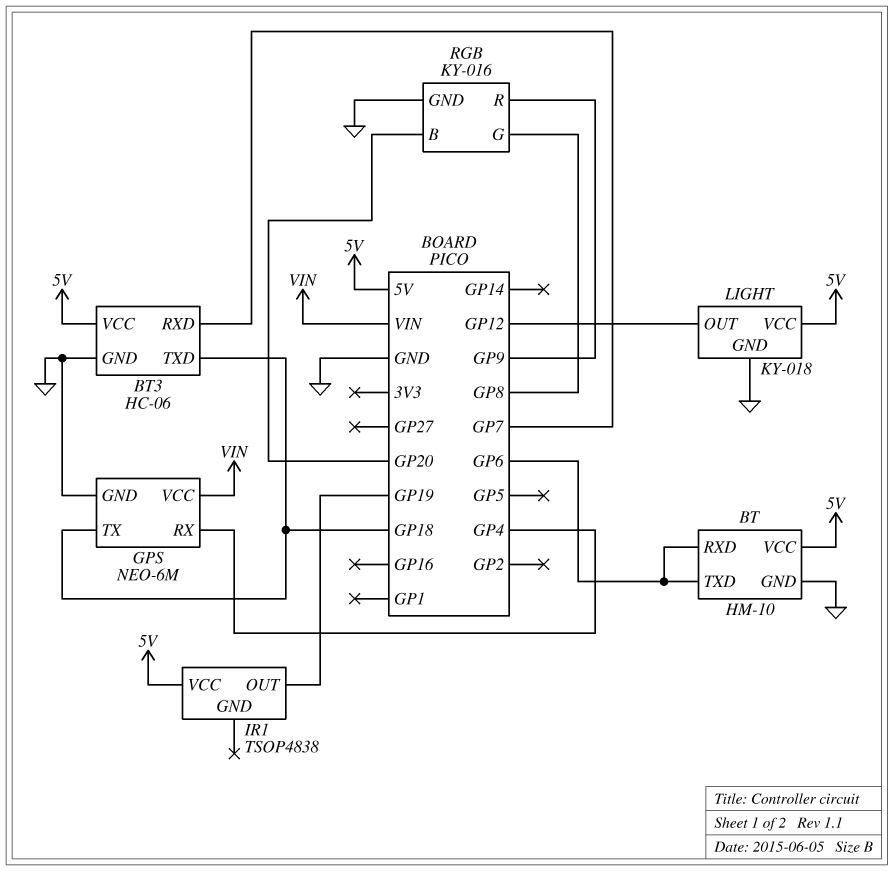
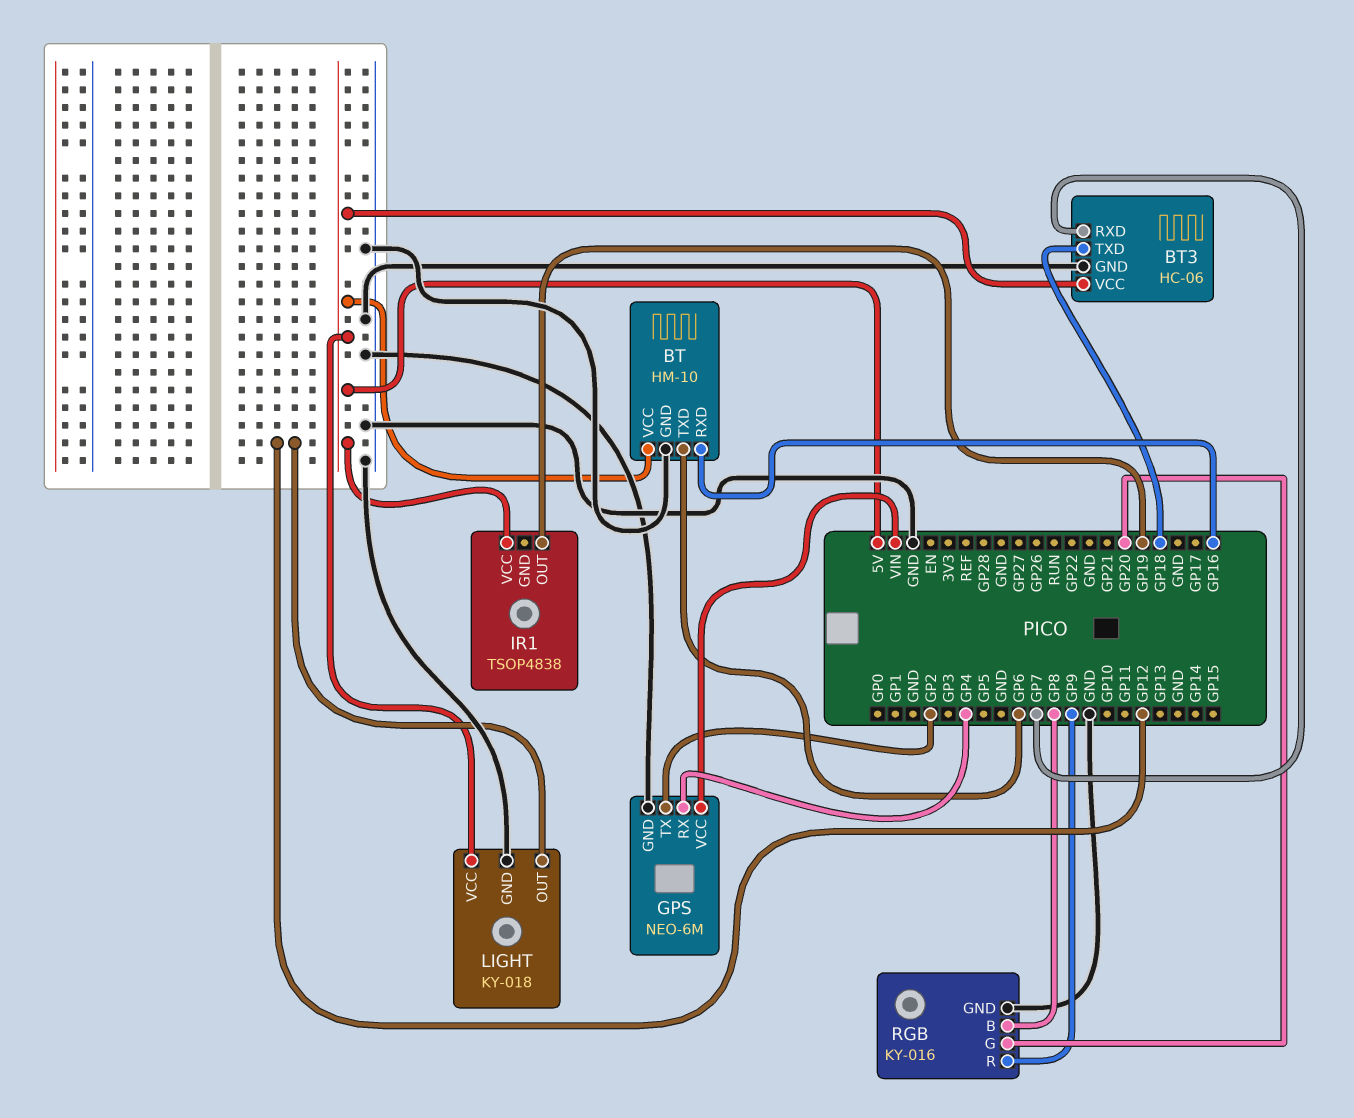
BT pin RXD: GP6 -> GP16
GPS pin TX: GP18 -> GP2
RGB pin B: GP20 -> GP8
RGB pin G: GP8 -> GP20

